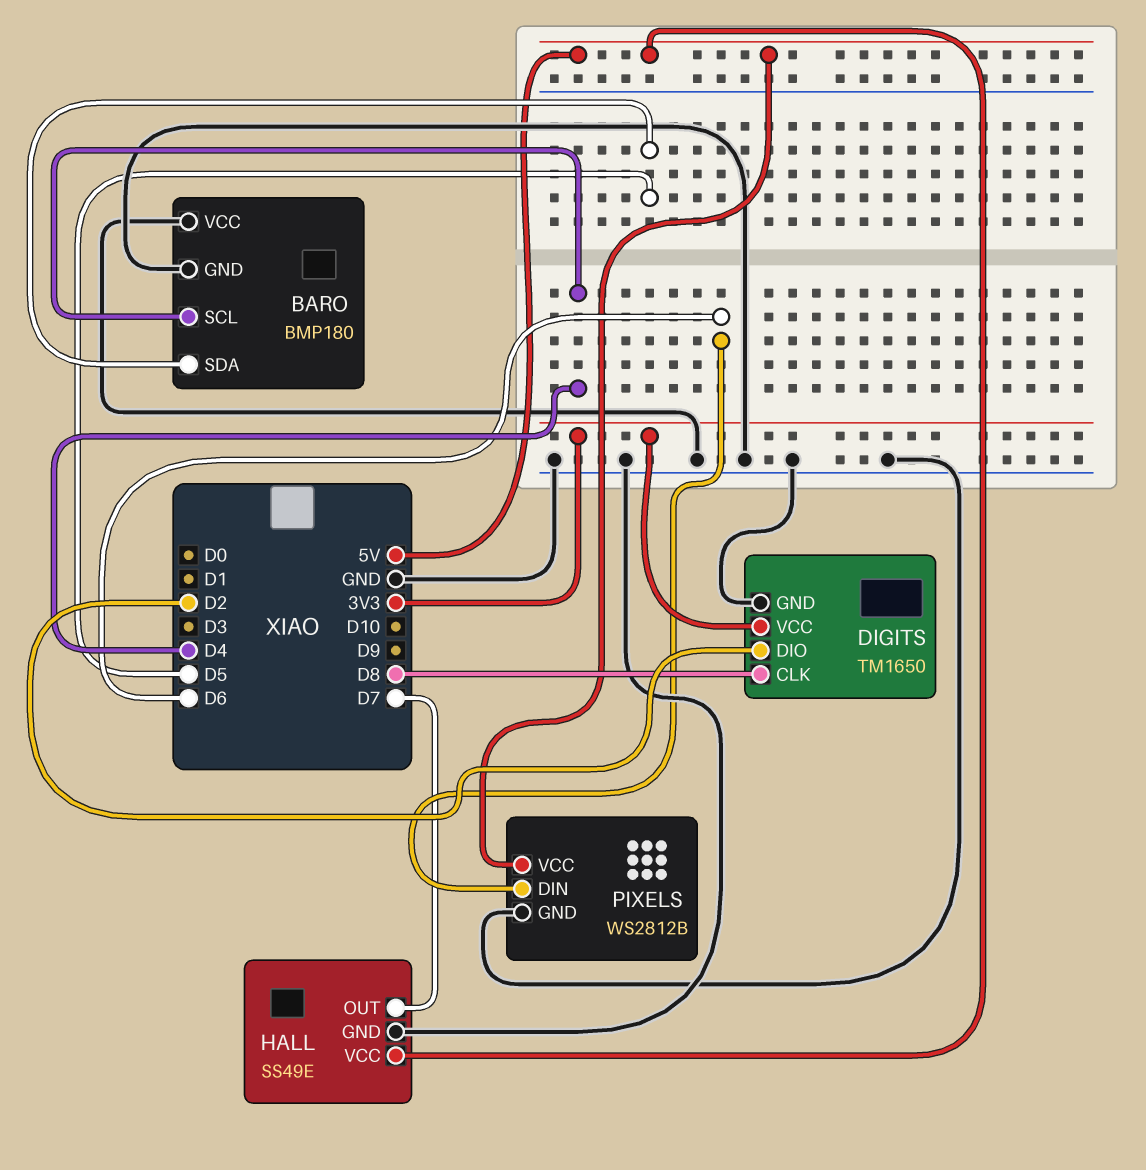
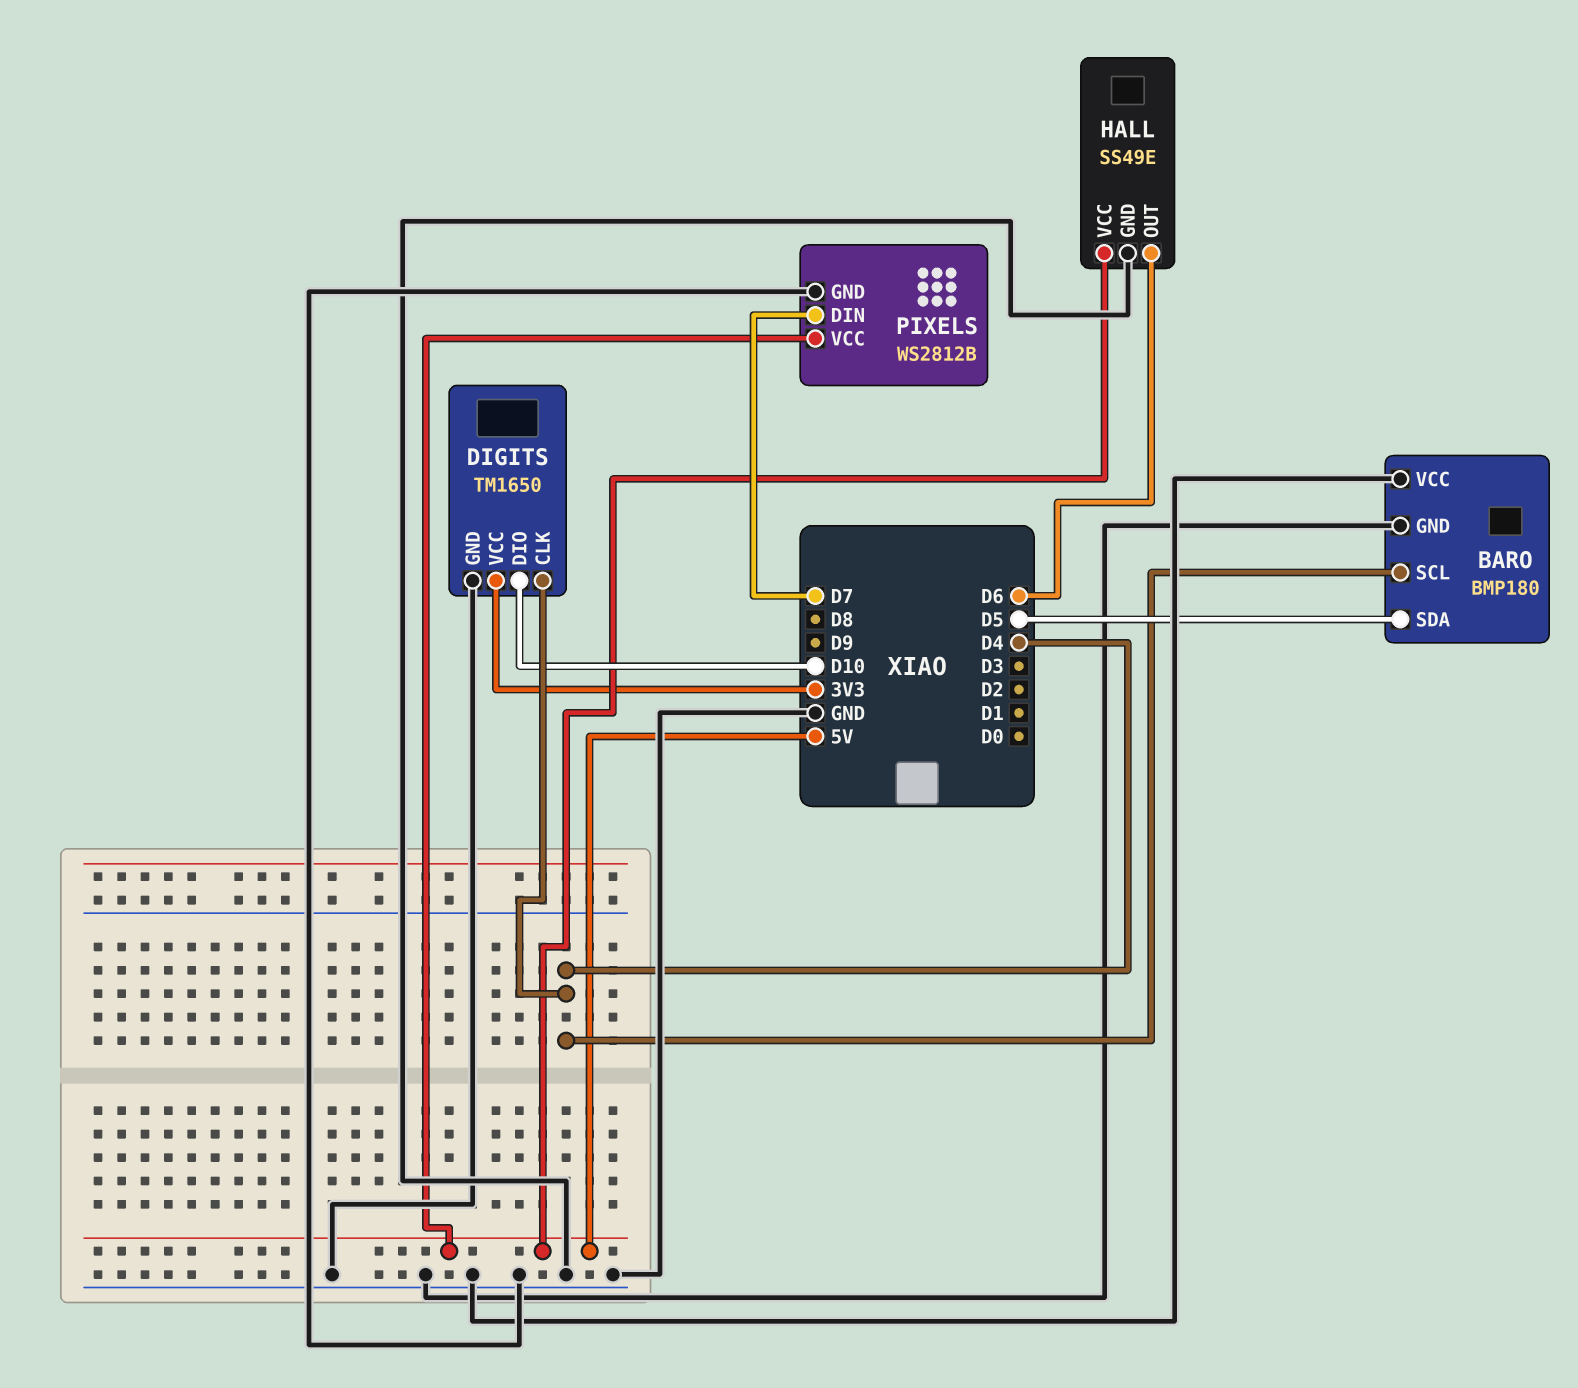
DIGITS pin CLK: D8 -> D4
DIGITS pin DIO: D2 -> D10
HALL pin OUT: D7 -> D6
PIXELS pin DIN: D6 -> D7

